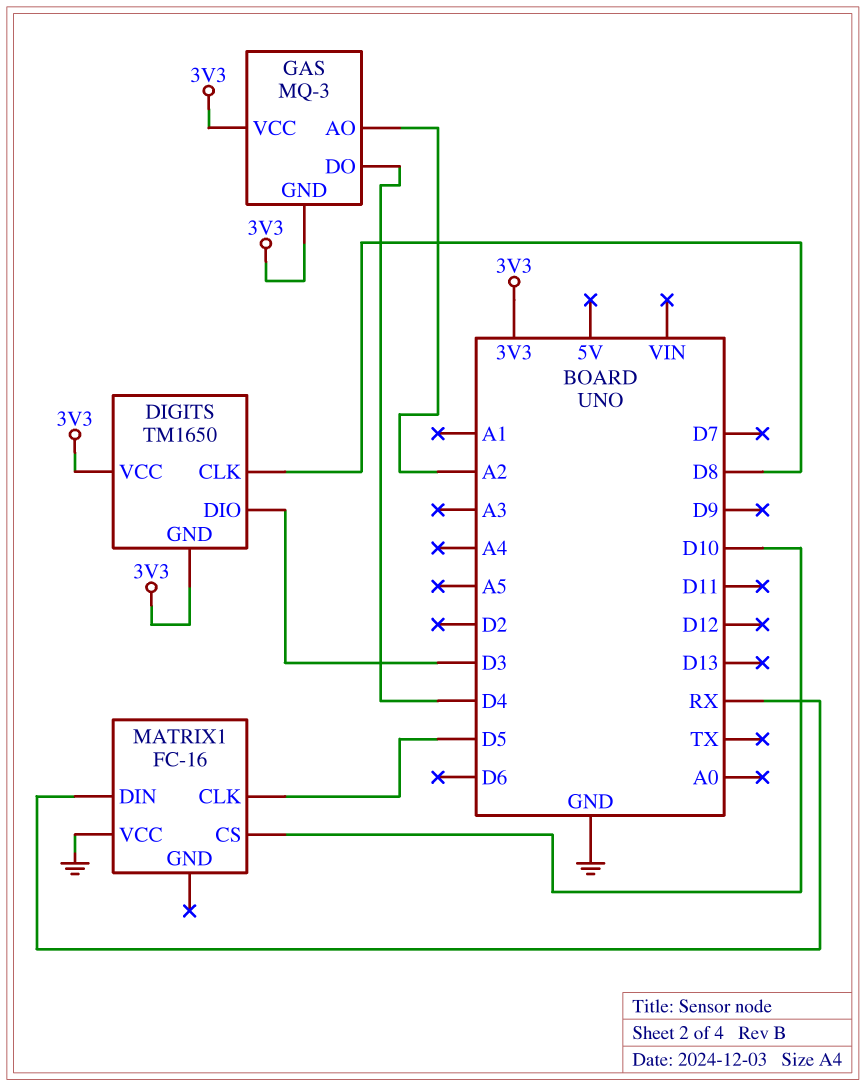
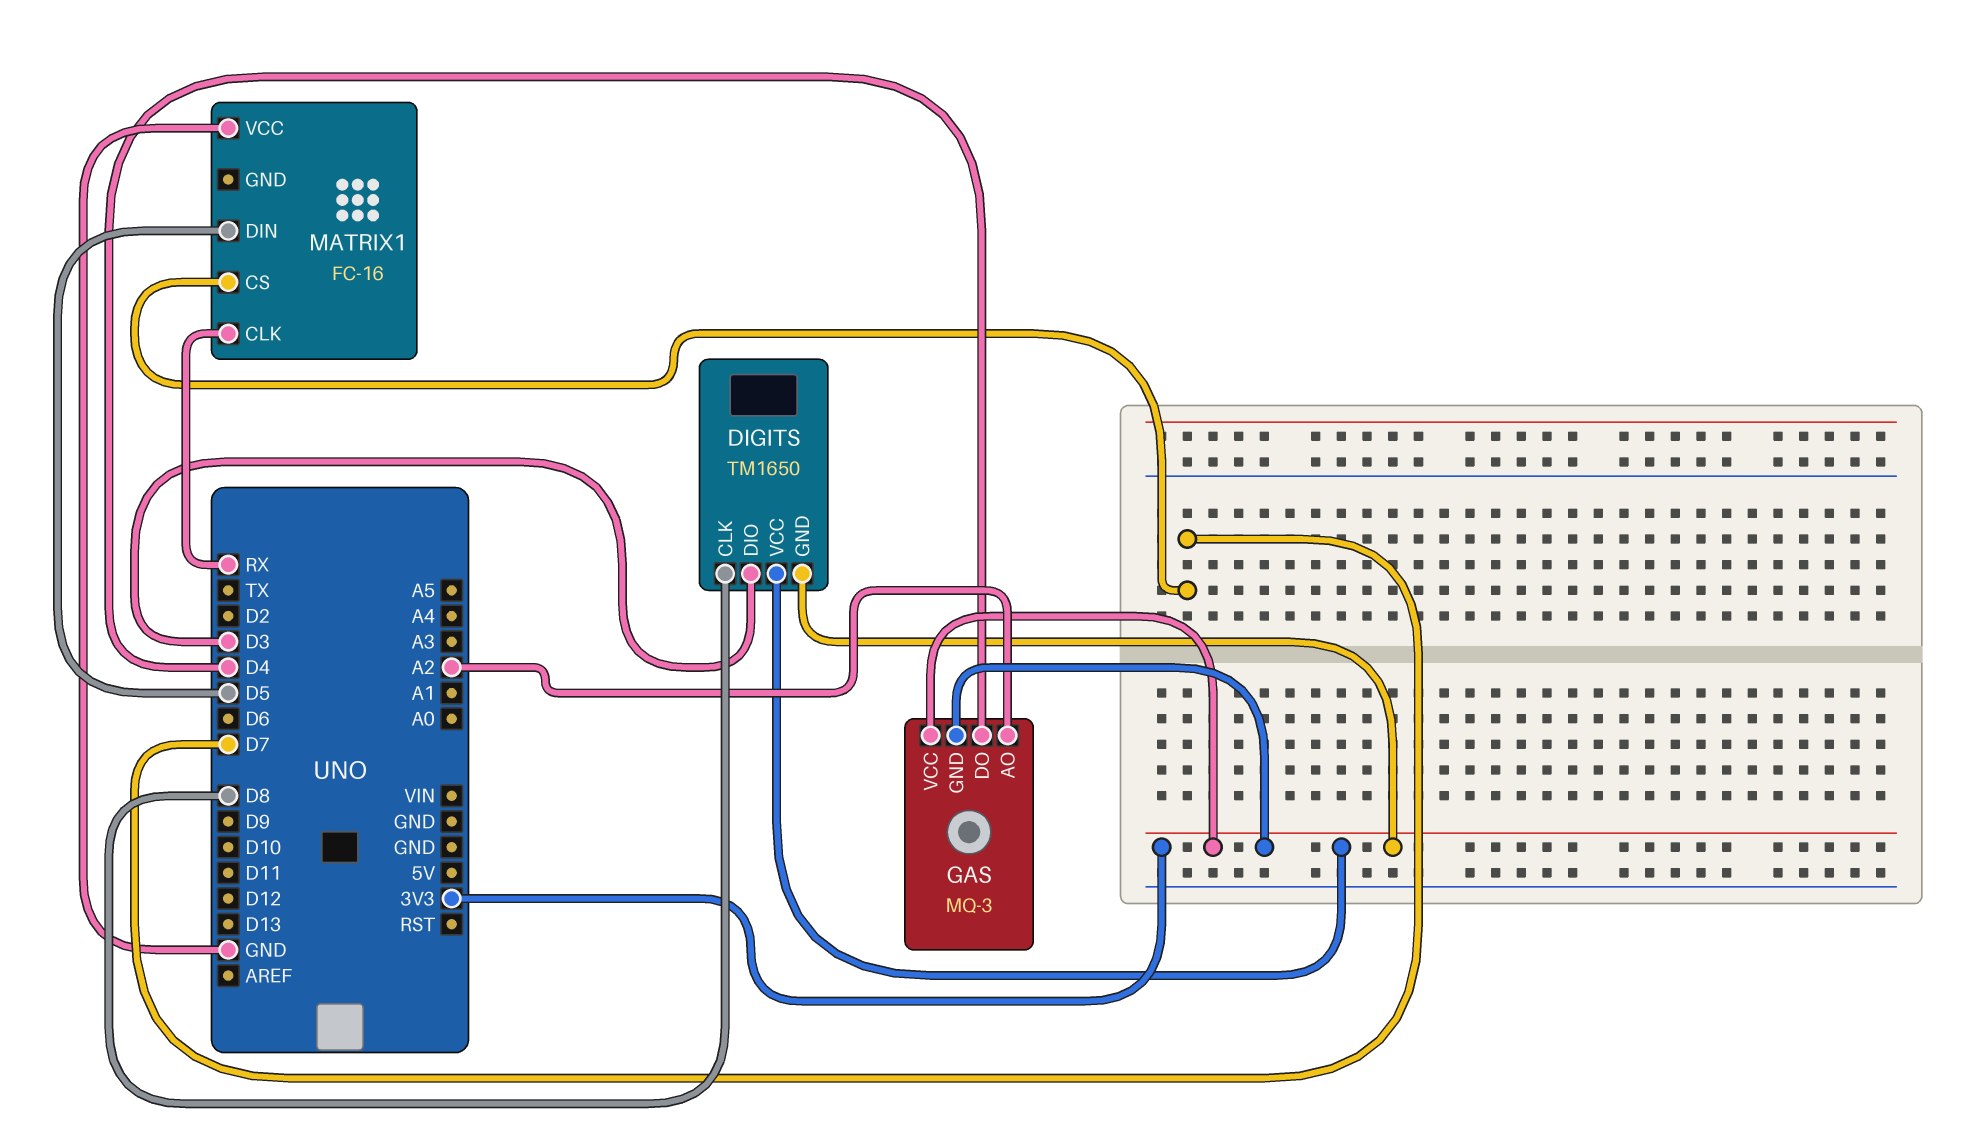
MATRIX1 pin CLK: D5 -> RX
MATRIX1 pin CS: D10 -> D7
MATRIX1 pin DIN: RX -> D5

